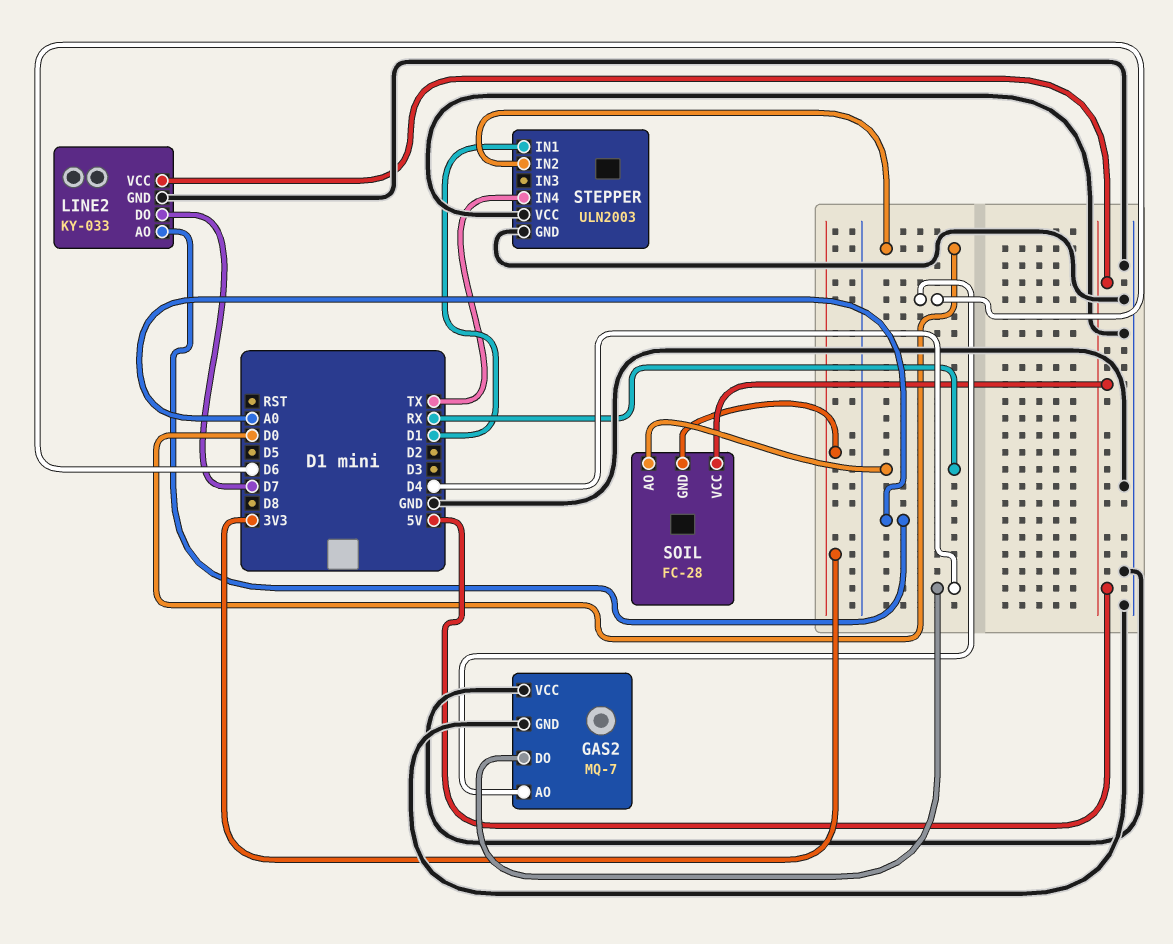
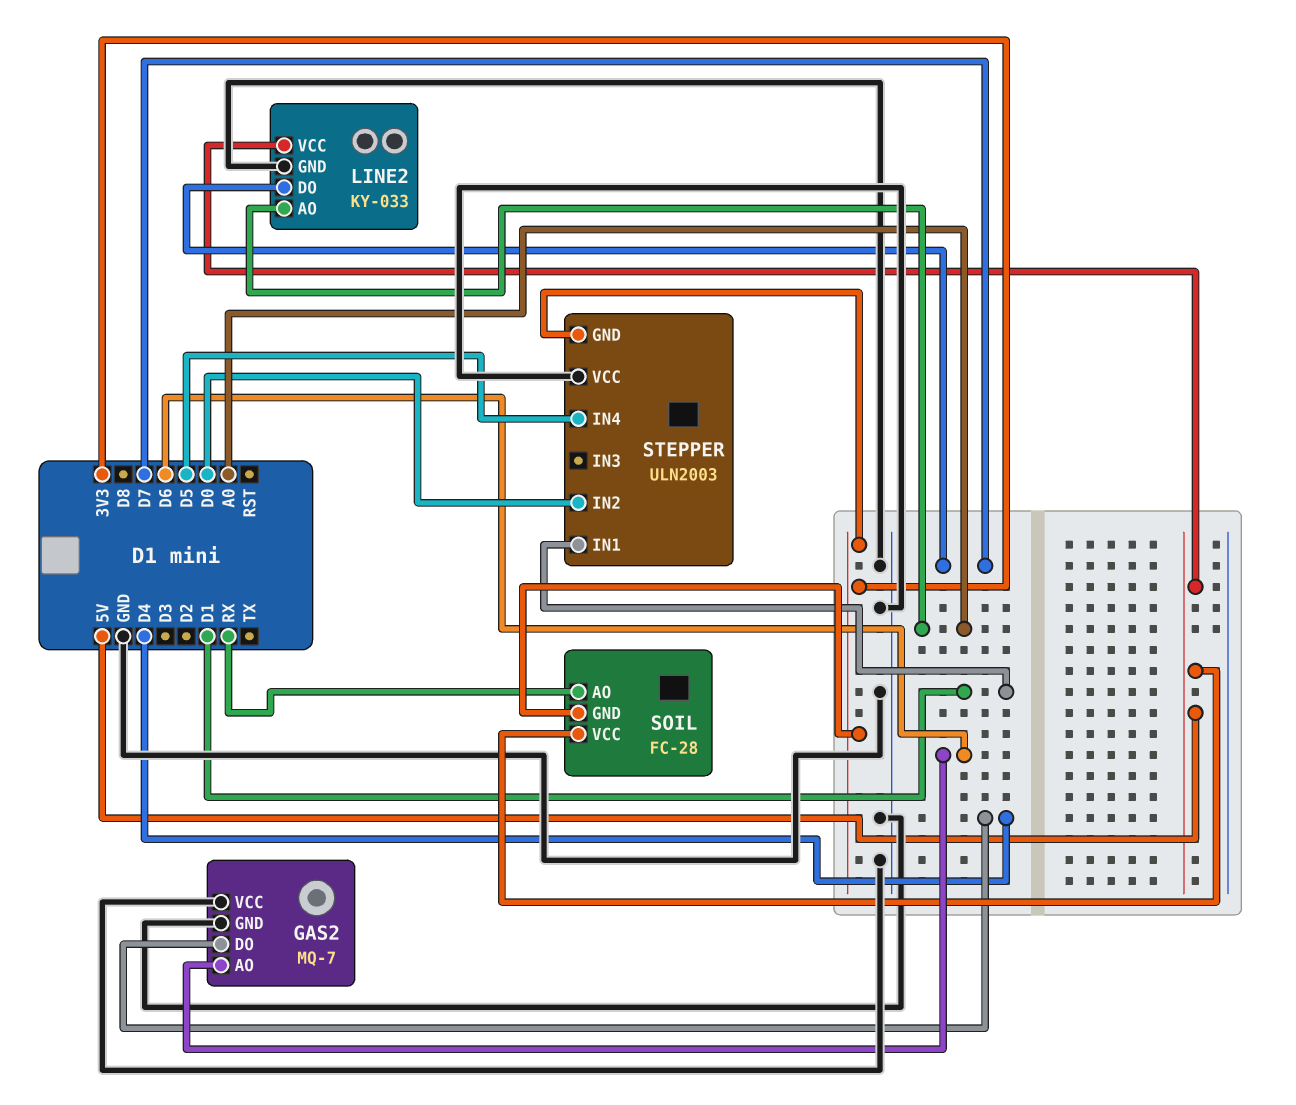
STEPPER pin GND: GND -> 3V3
STEPPER pin IN4: TX -> D5

